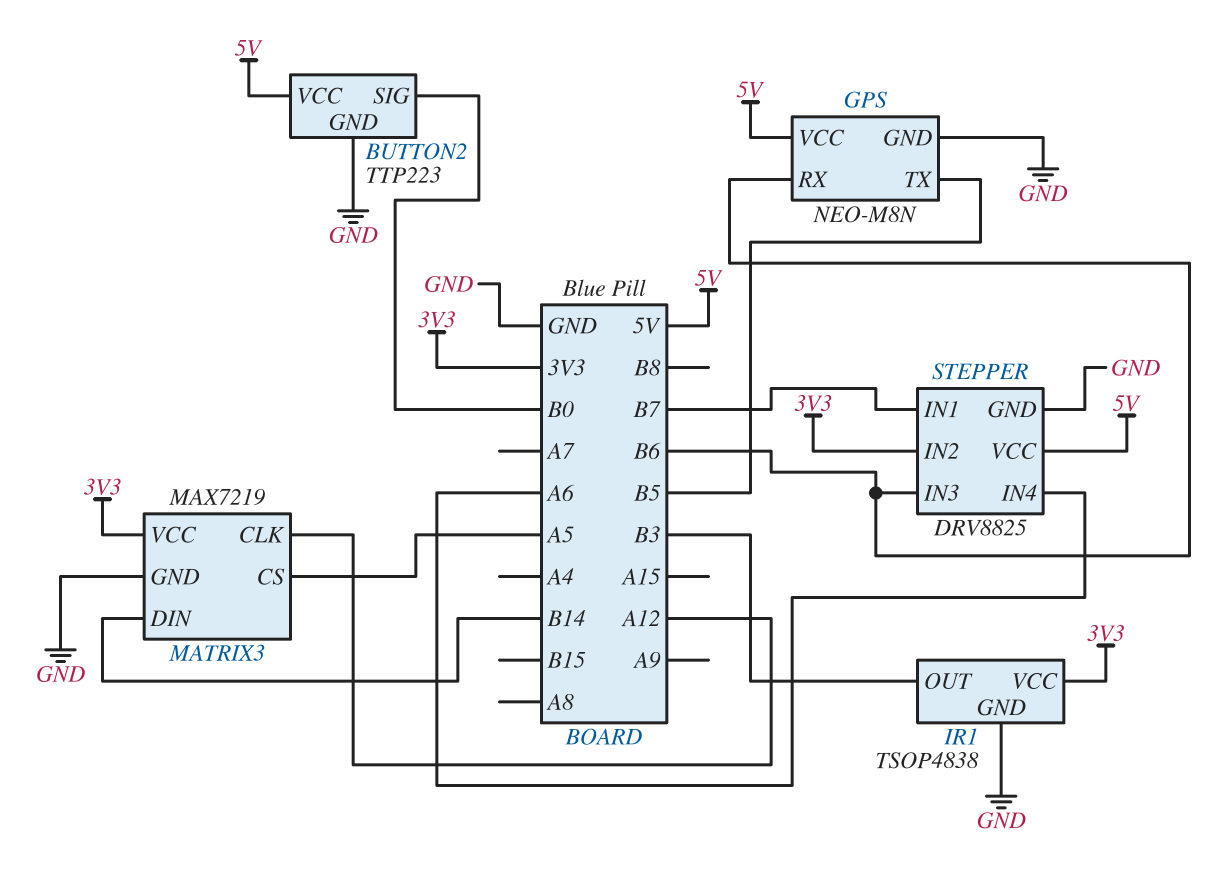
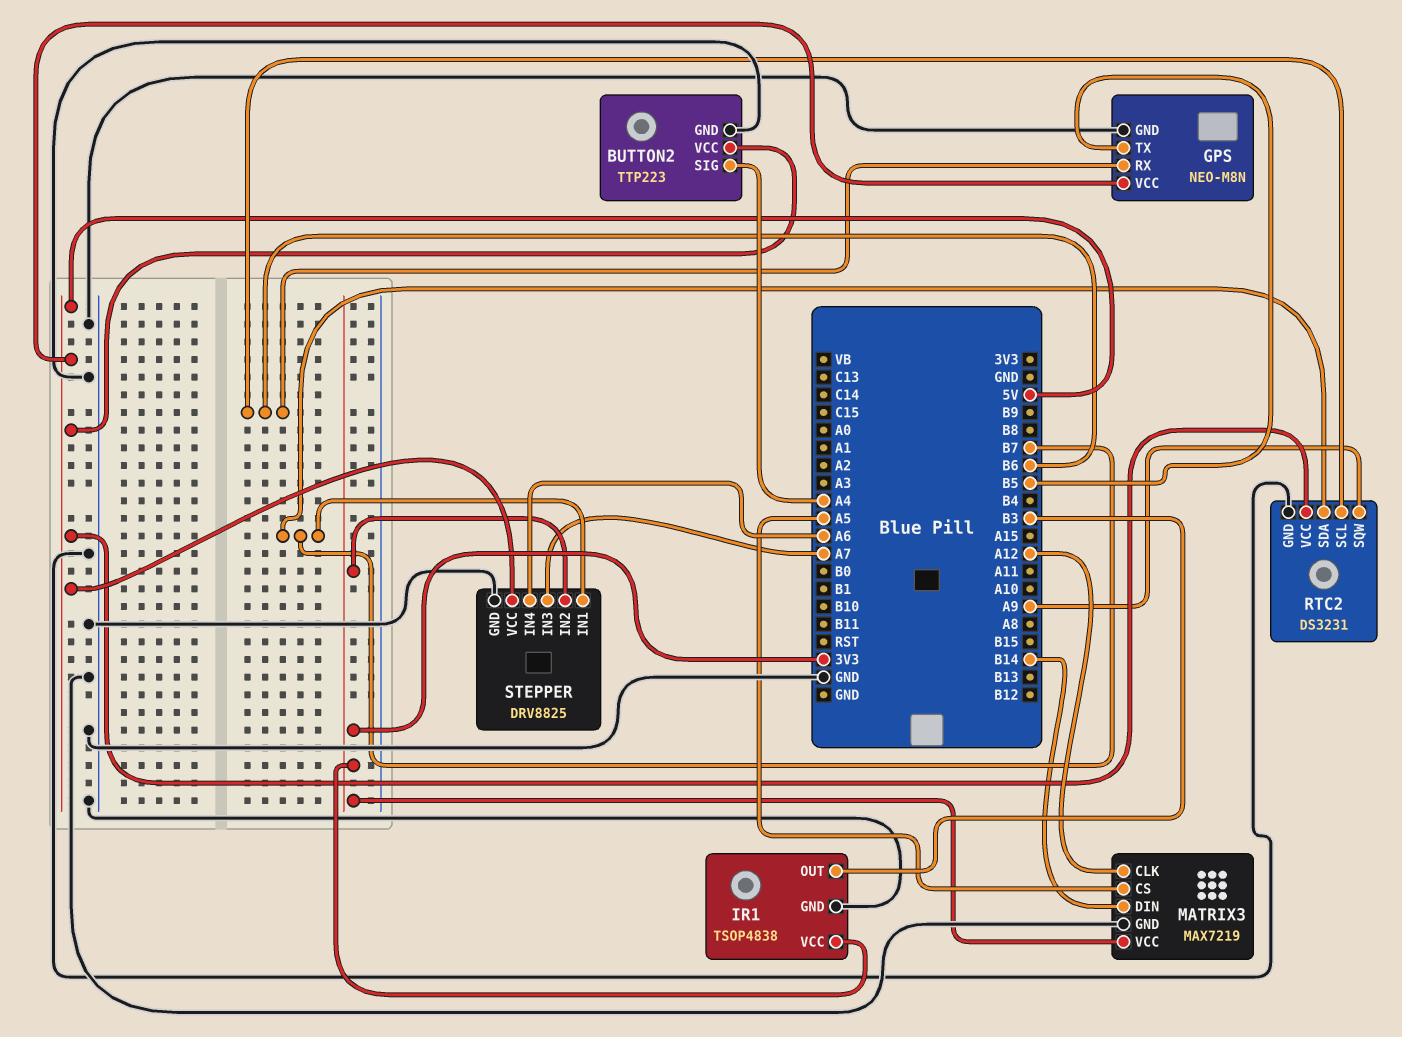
BUTTON2 pin SIG: B0 -> A4
RTC2: none -> DS3231
RTC2 pin GND: none -> GND
RTC2 pin SCL: none -> B6
RTC2 pin SDA: none -> B7
RTC2 pin SQW: none -> A9
RTC2 pin VCC: none -> 5V
STEPPER pin IN3: B6 -> A7

